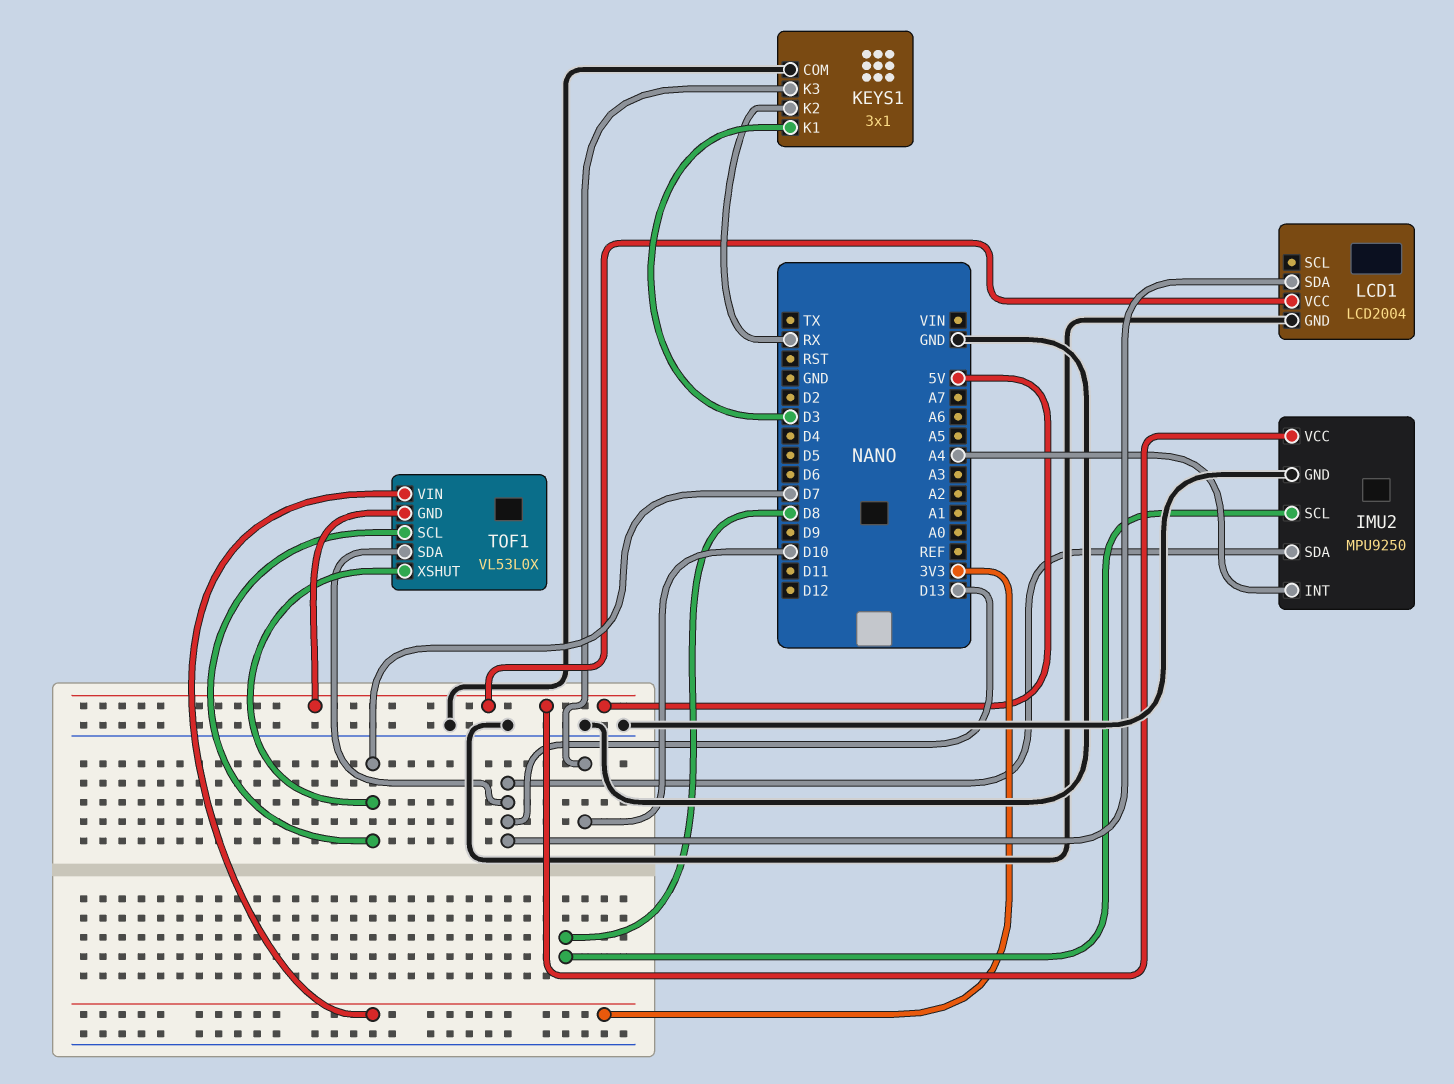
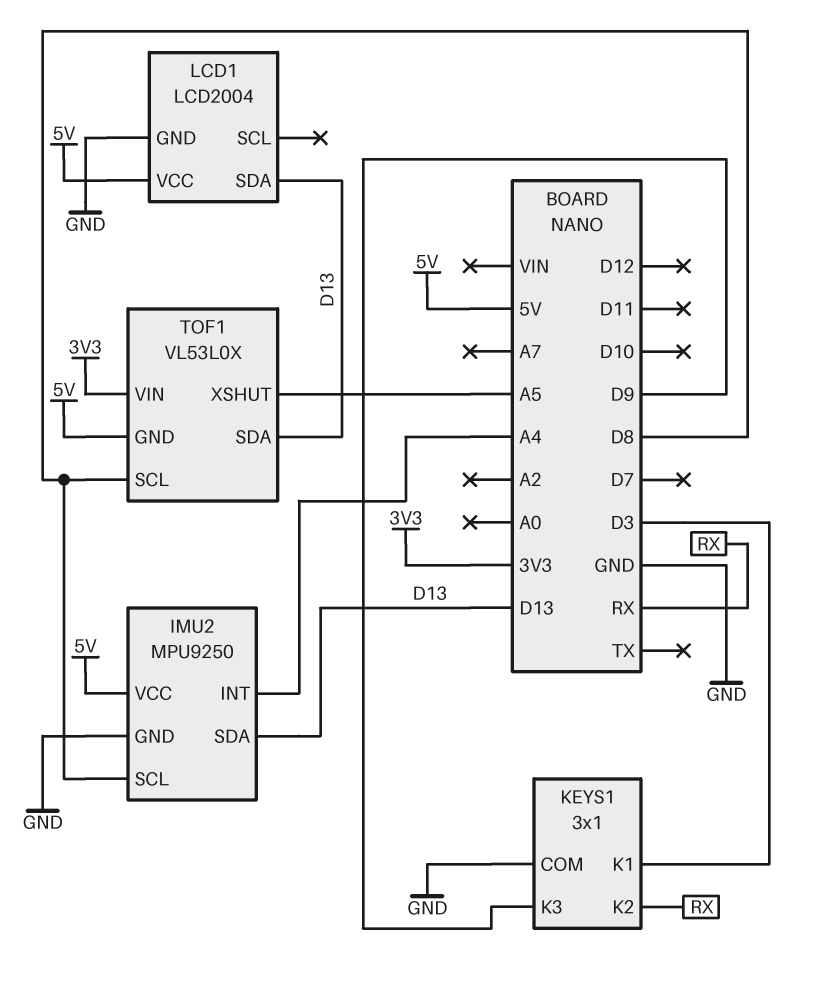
KEYS1 pin K3: D10 -> D9
TOF1 pin SCL: D7 -> D8
TOF1 pin XSHUT: D7 -> A5

